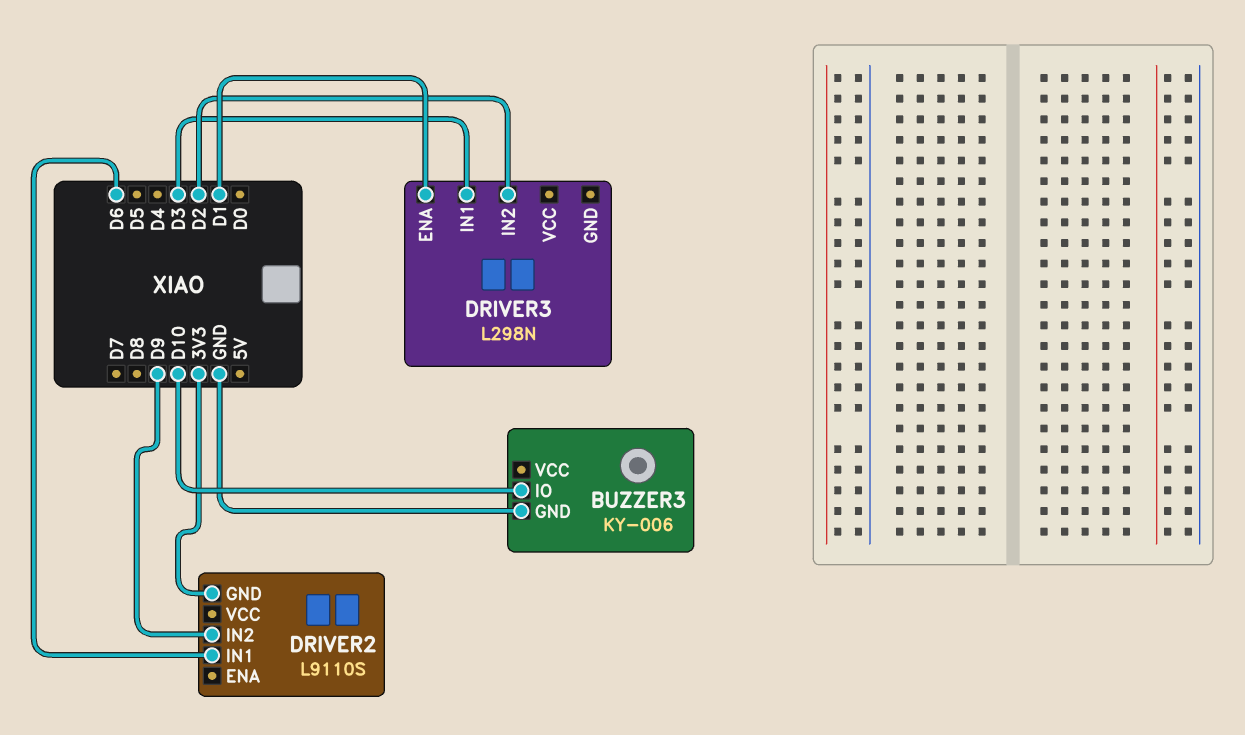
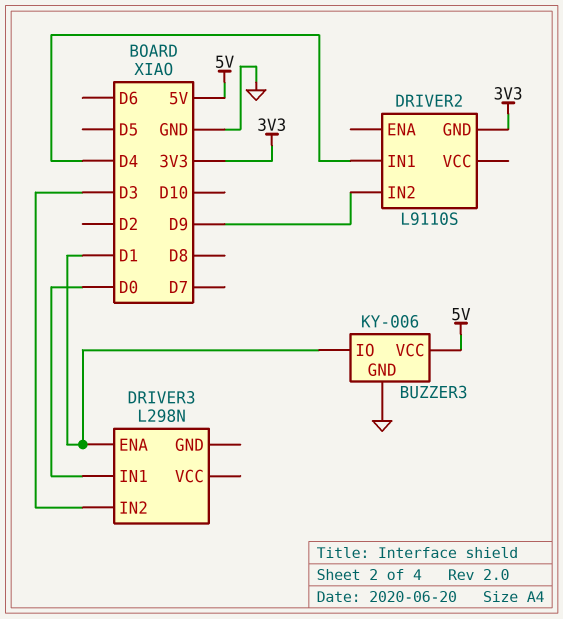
BUZZER3 pin IO: D10 -> D1
BUZZER3 pin VCC: none -> 5V
DRIVER2 pin IN1: D6 -> D4
DRIVER3 pin IN1: D3 -> D0
DRIVER3 pin IN2: D2 -> D3

